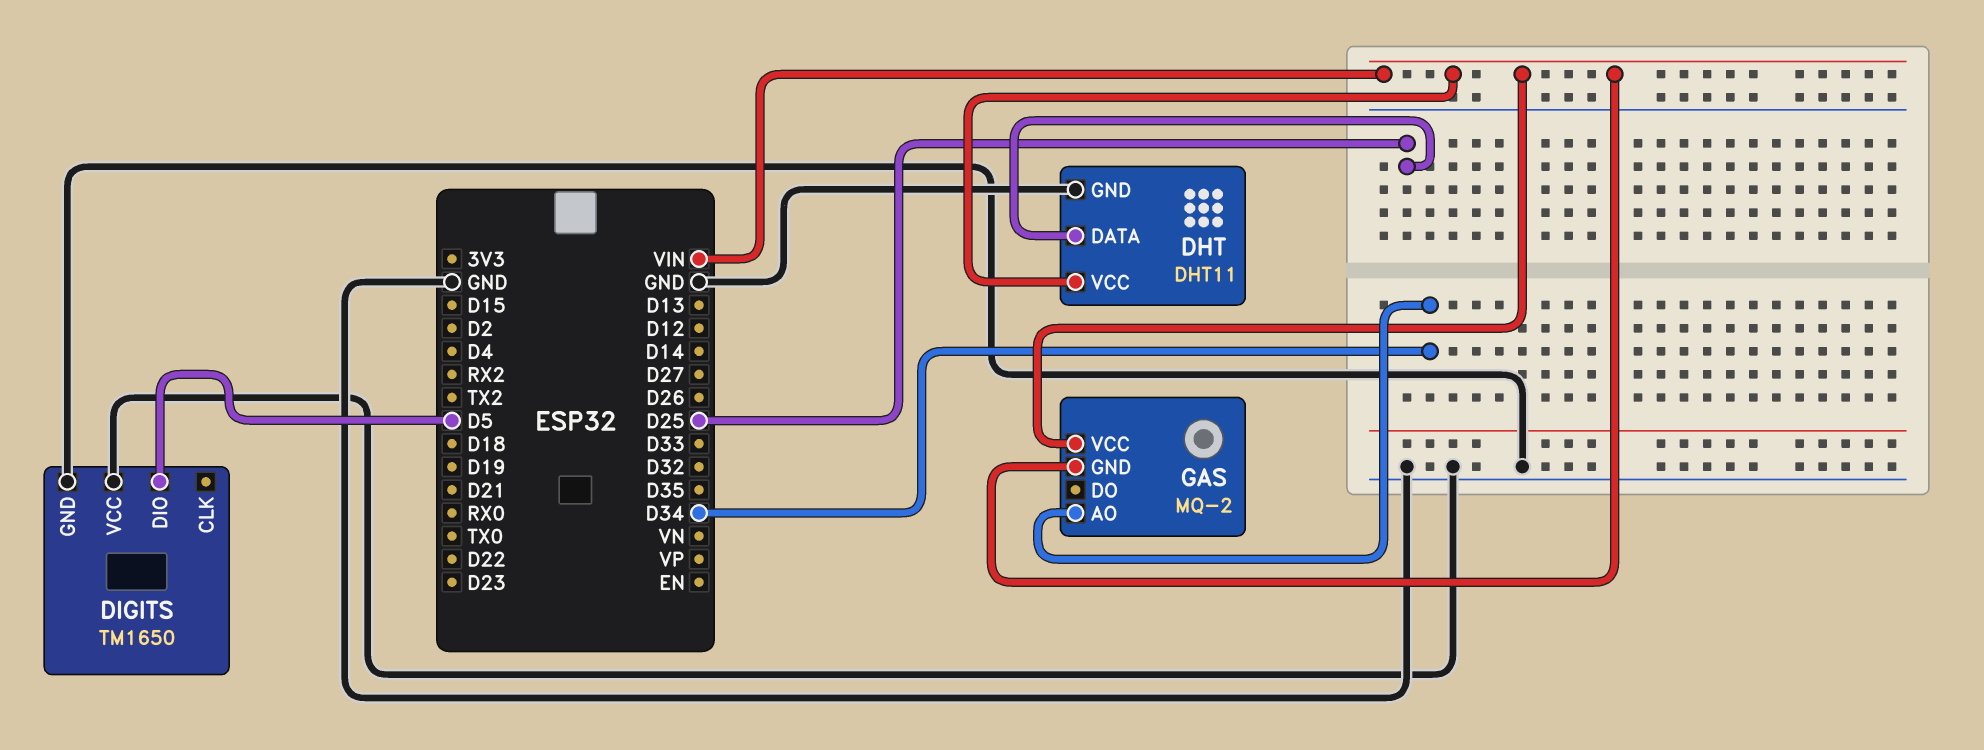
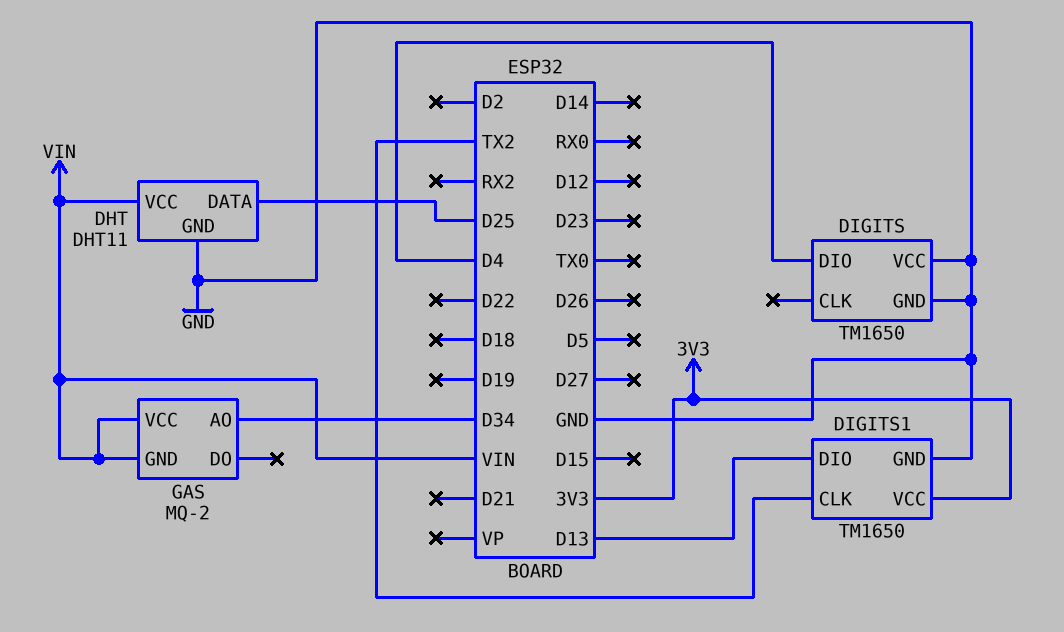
DIGITS pin DIO: D5 -> D4
DIGITS1: none -> TM1650
DIGITS1 pin CLK: none -> TX2
DIGITS1 pin DIO: none -> D13
DIGITS1 pin GND: none -> GND
DIGITS1 pin VCC: none -> 3V3

